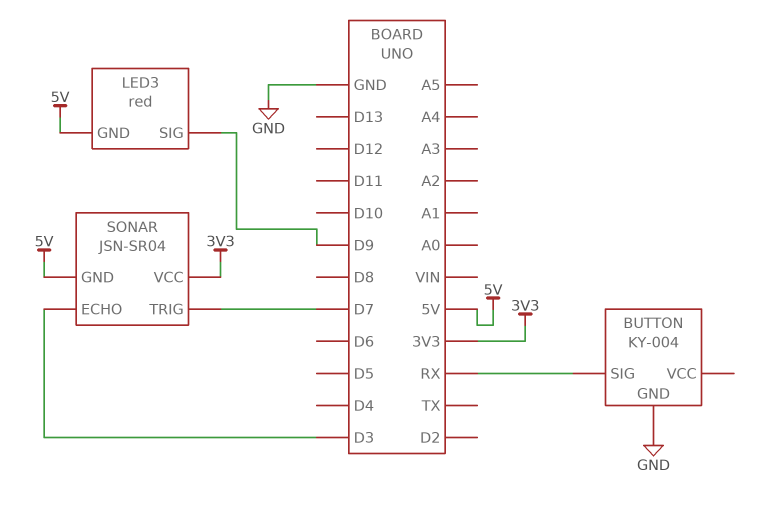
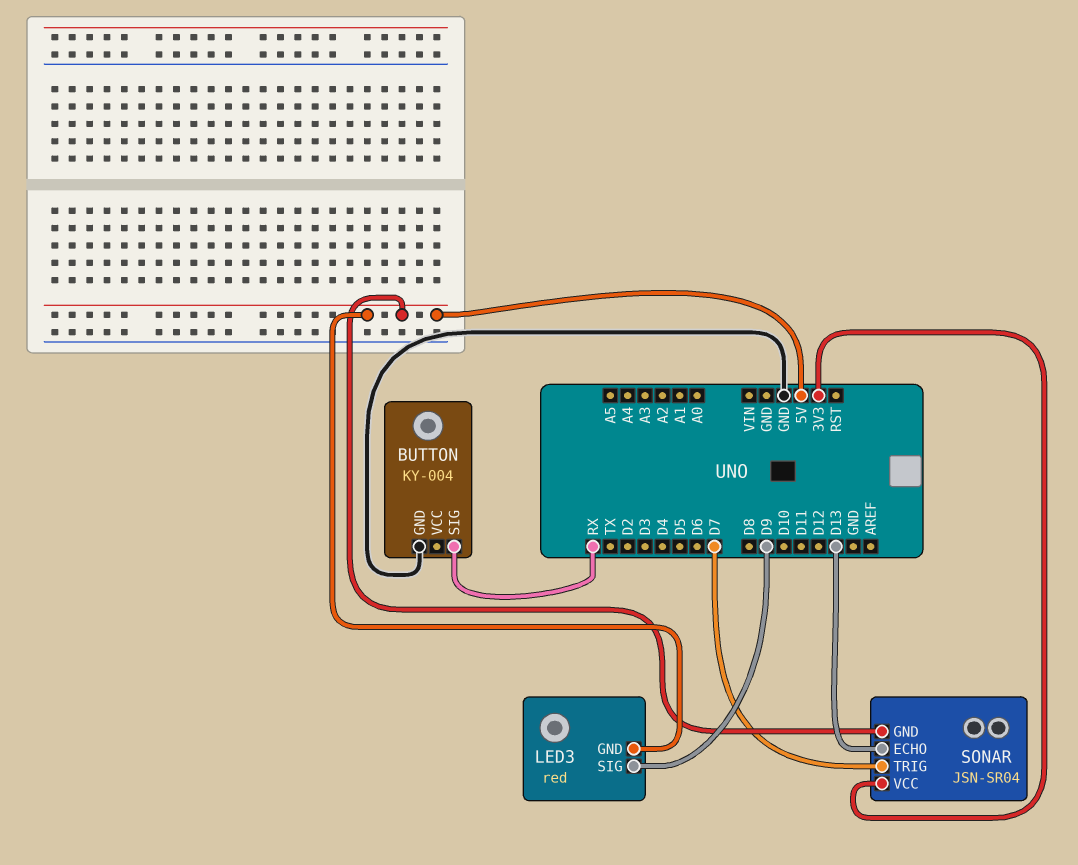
SONAR pin ECHO: D3 -> D13

